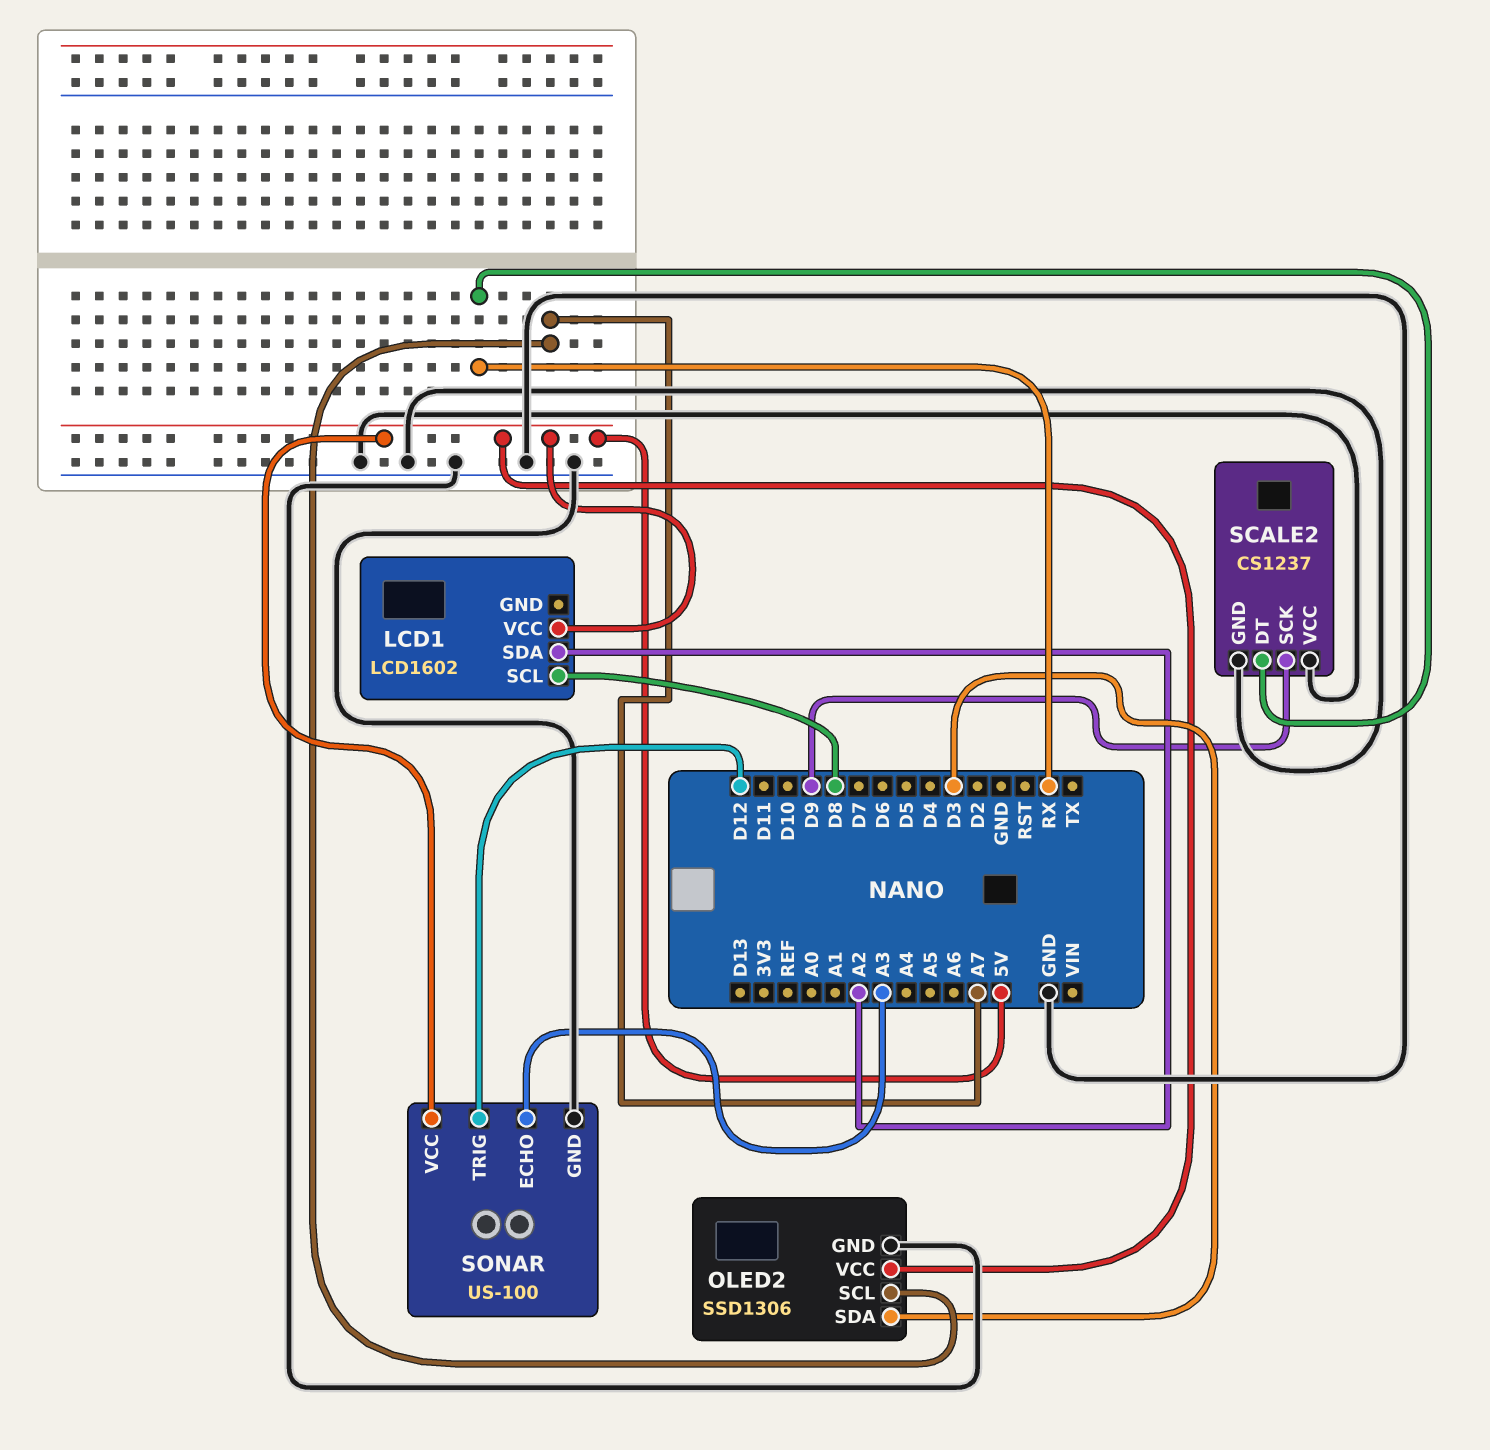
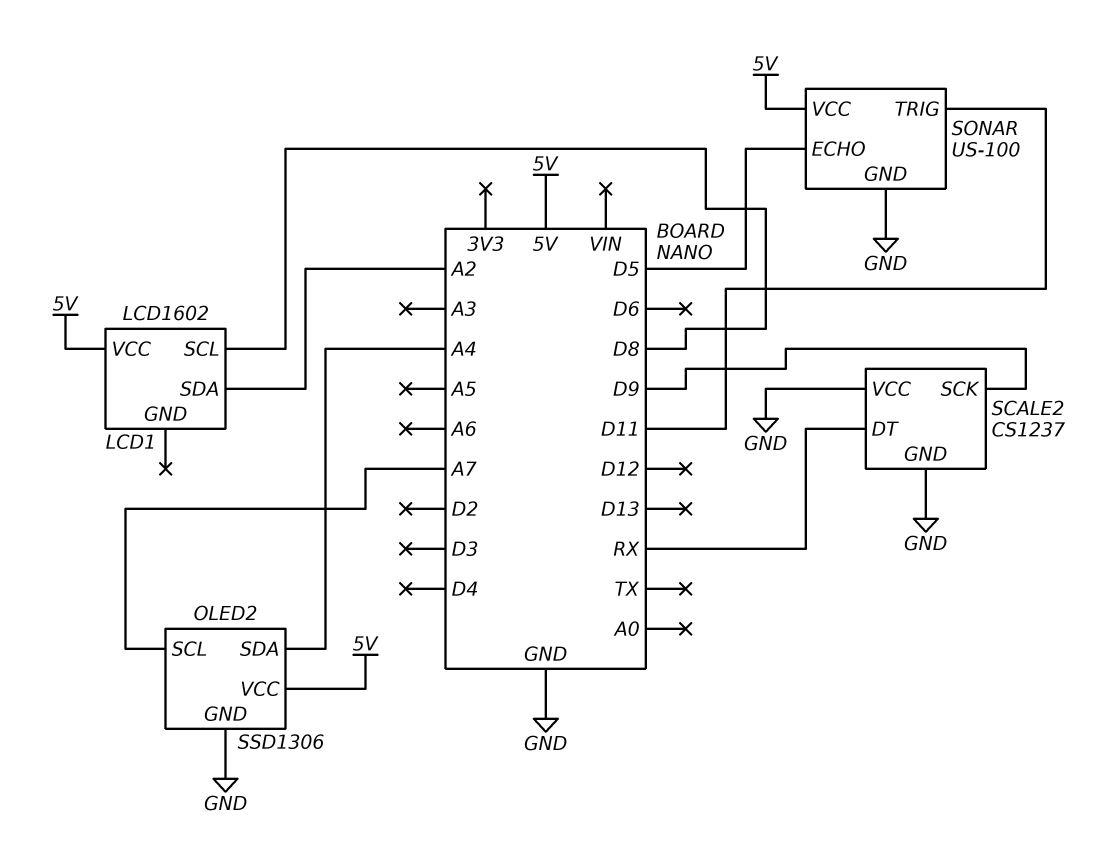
OLED2 pin SDA: D3 -> A4
SONAR pin ECHO: A3 -> D5
SONAR pin TRIG: D12 -> D11

